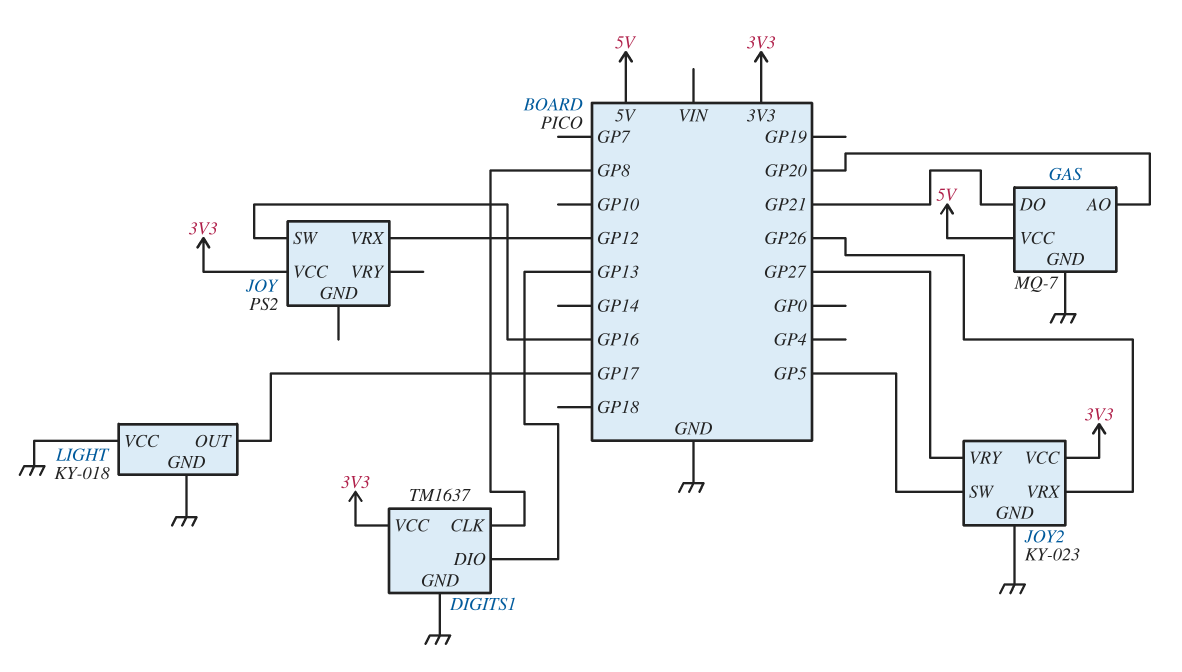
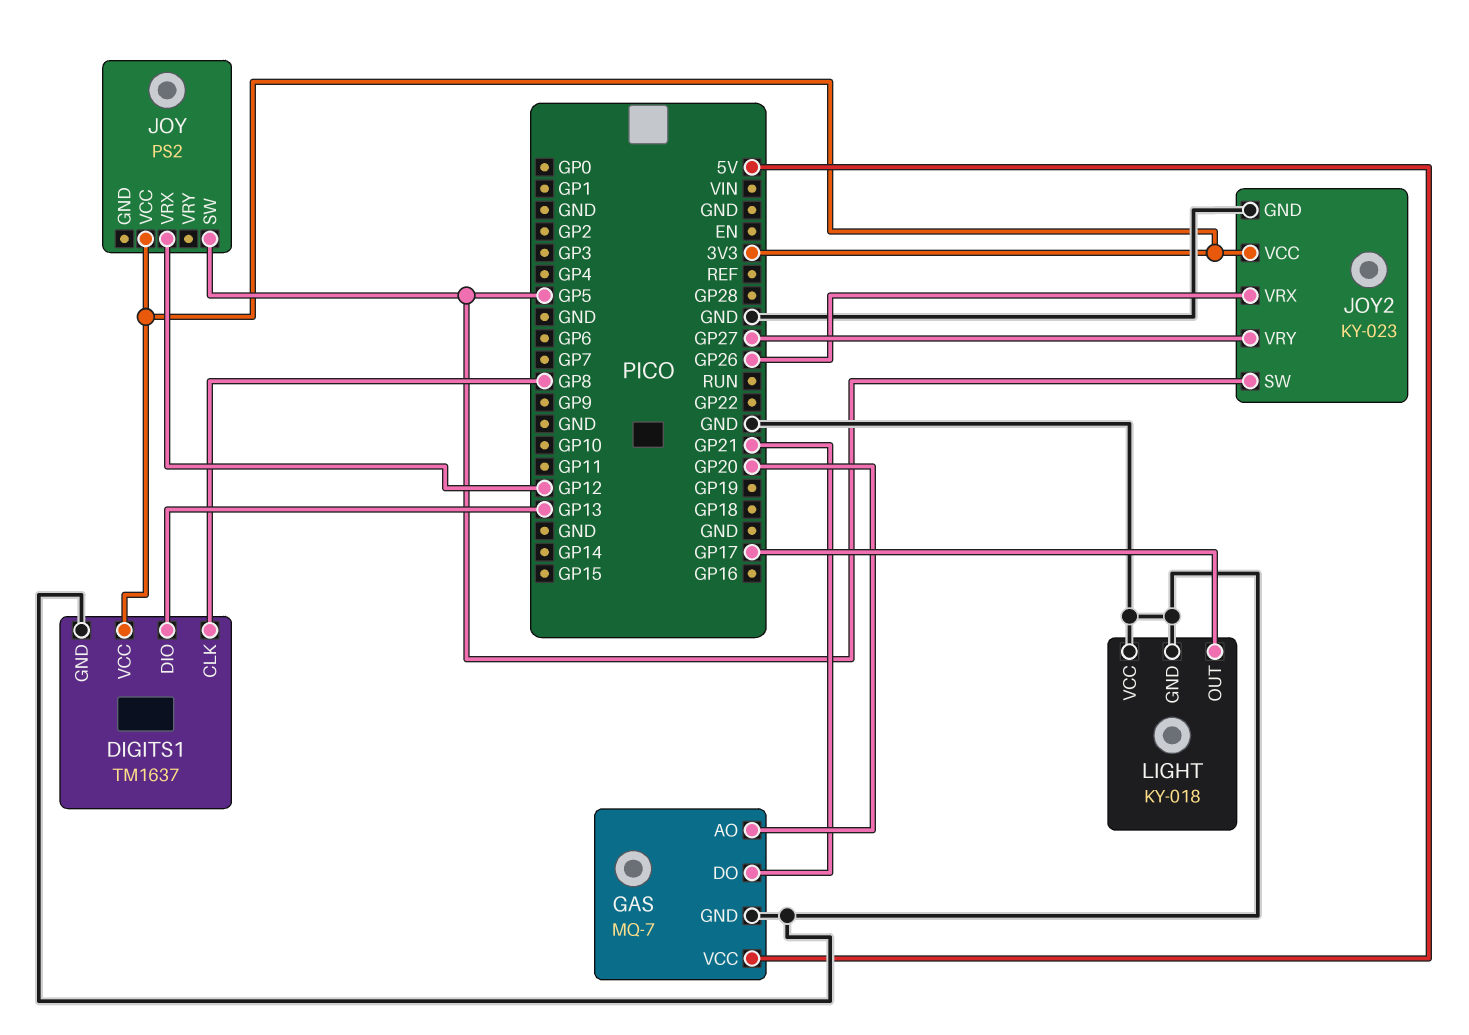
JOY pin SW: GP16 -> GP5

